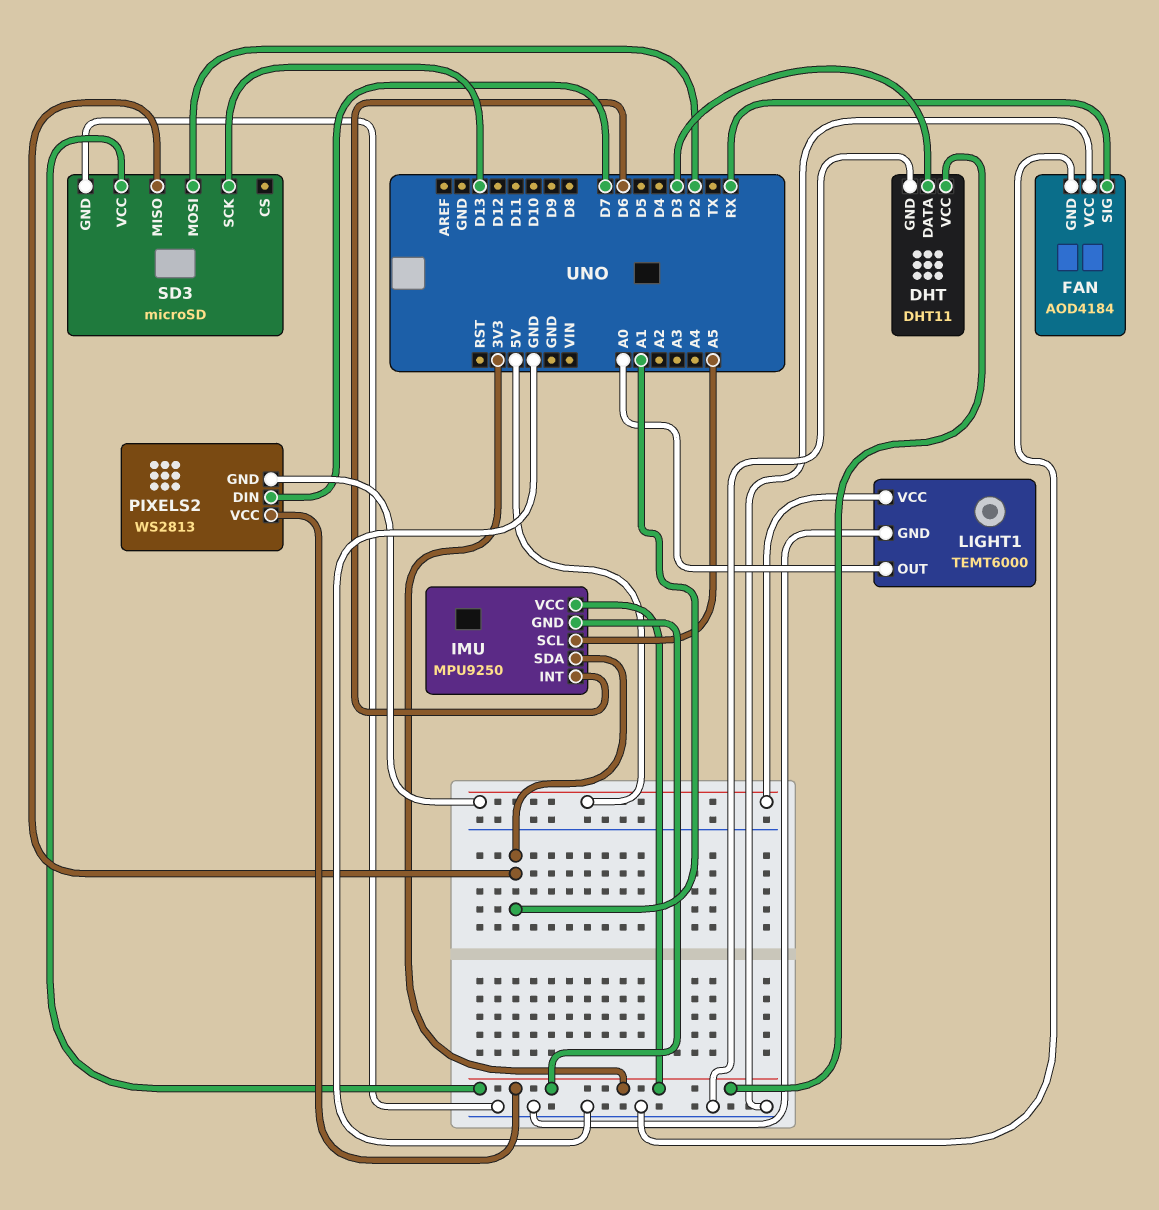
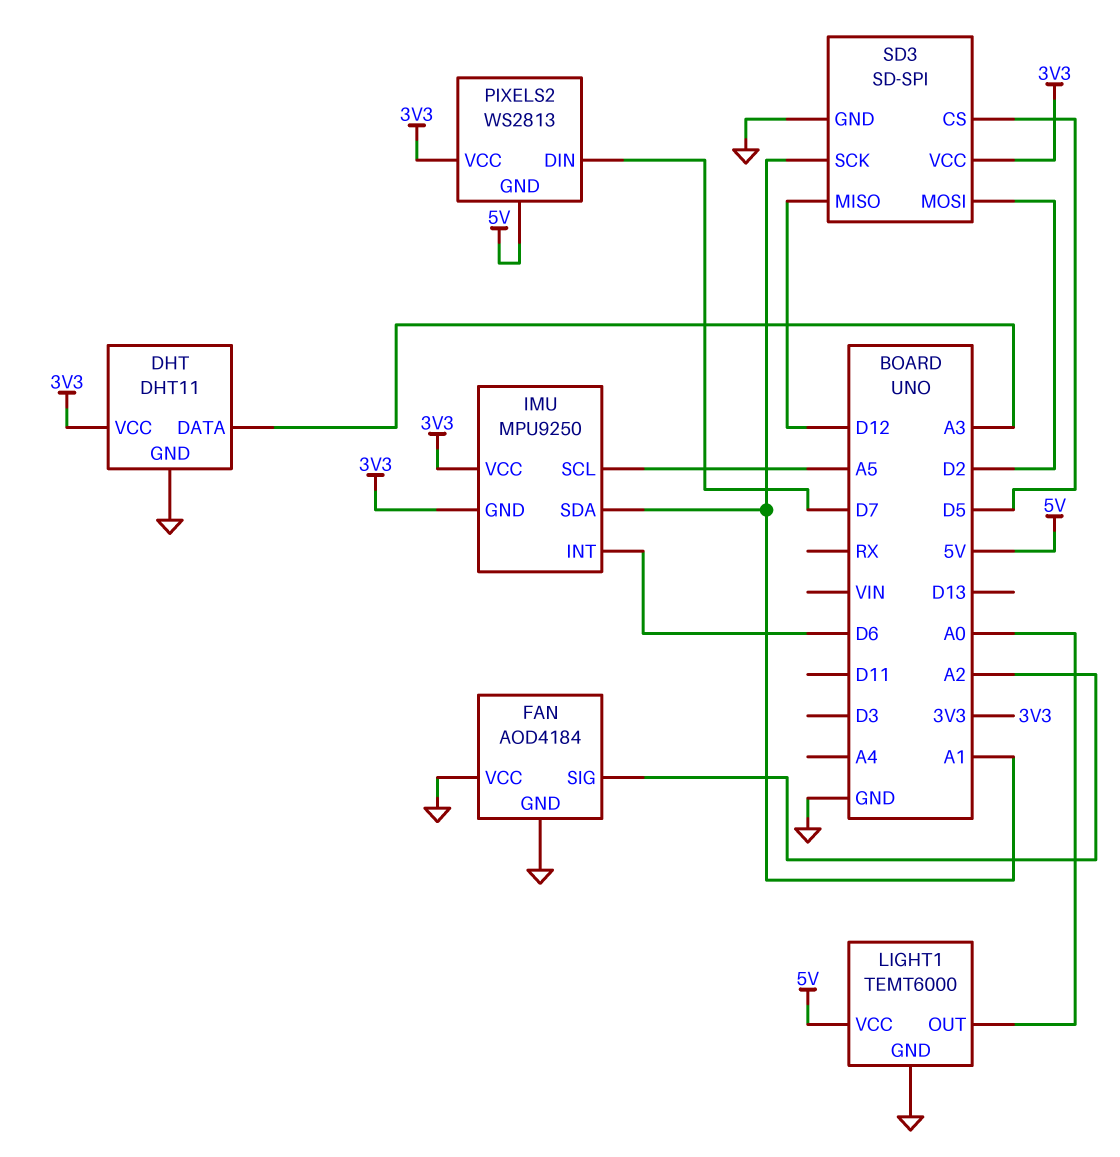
DHT pin DATA: D3 -> A3
FAN pin SIG: RX -> A2
SD3: microSD -> SD-SPI
SD3 pin CS: none -> D5
SD3 pin MISO: A1 -> D12
SD3 pin SCK: D13 -> A1

